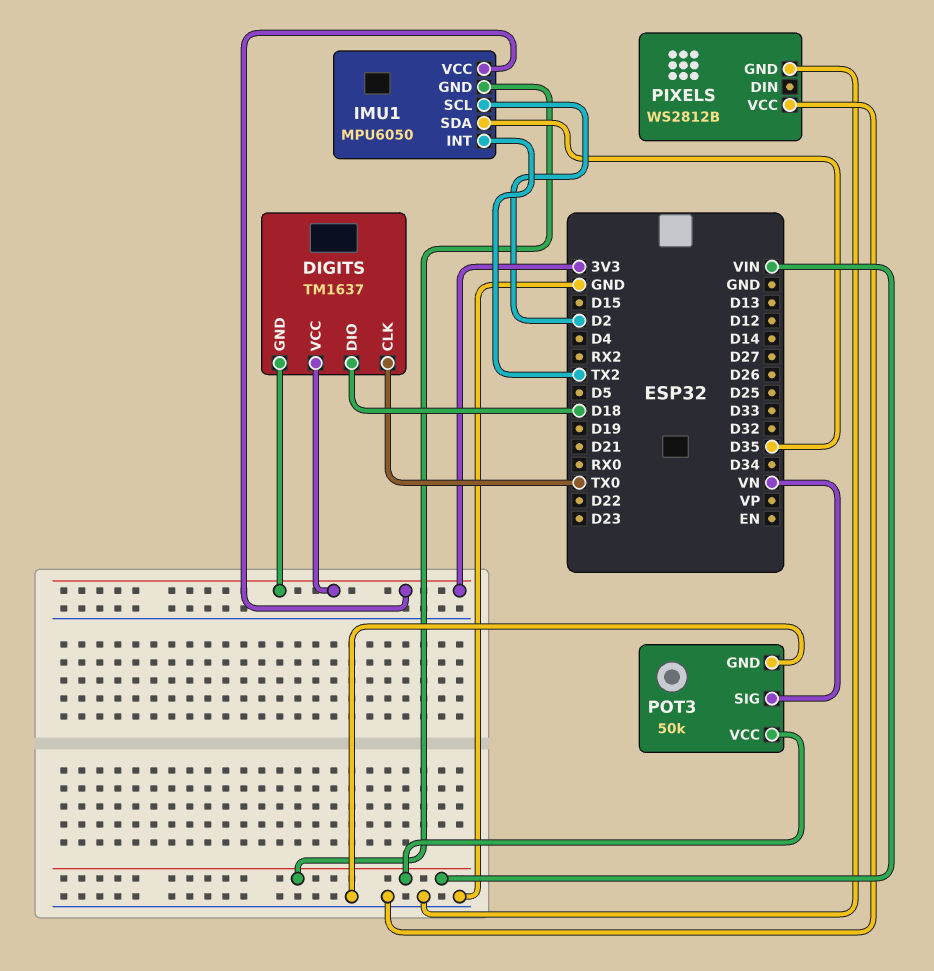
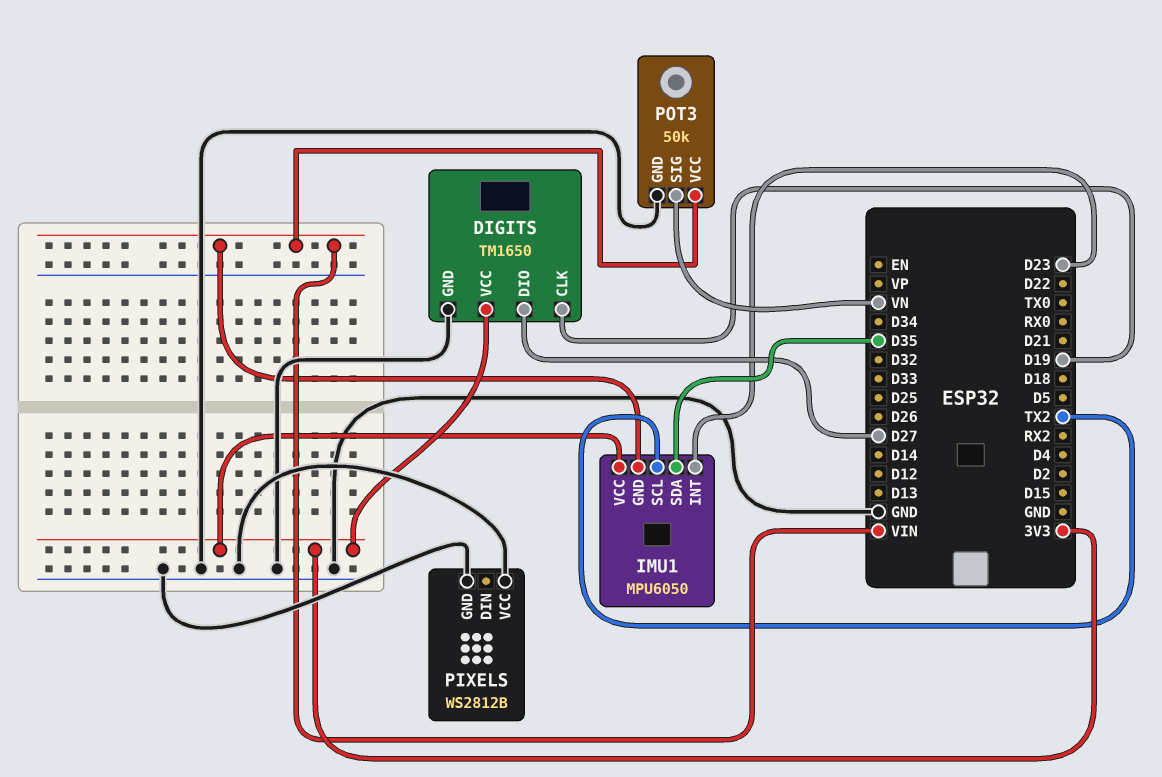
DIGITS: TM1637 -> TM1650
DIGITS pin CLK: TX0 -> D19
DIGITS pin DIO: D18 -> D27
DIGITS pin GND: 3V3 -> GND
IMU1 pin INT: TX2 -> D23
IMU1 pin SCL: D2 -> TX2

